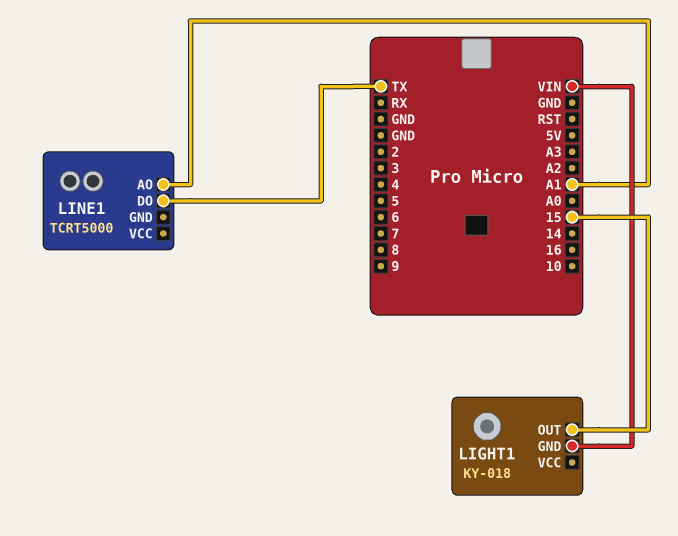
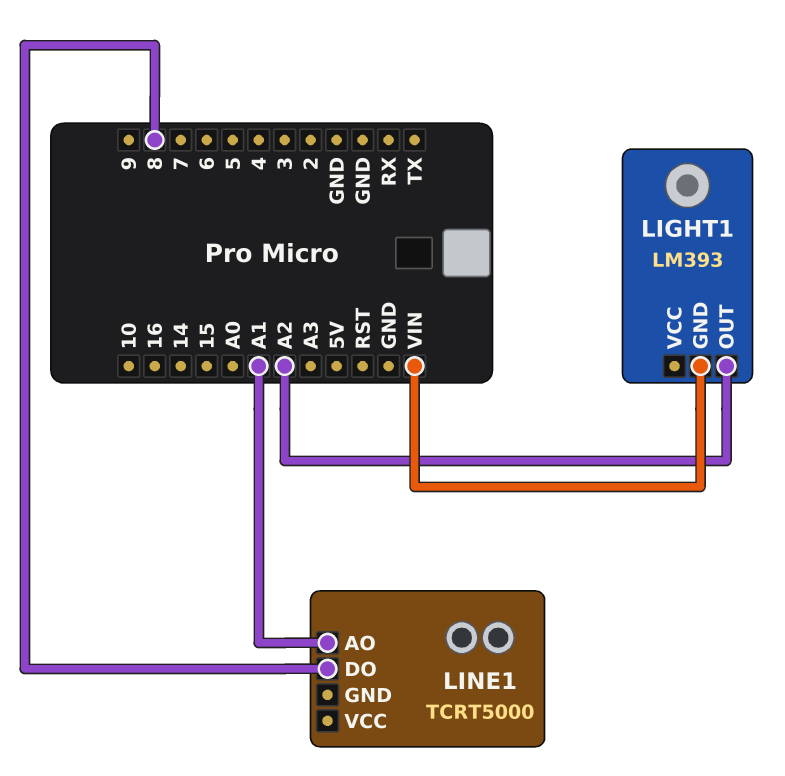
LIGHT1: KY-018 -> LM393
LIGHT1 pin OUT: 15 -> A2
LINE1 pin DO: TX -> 8

